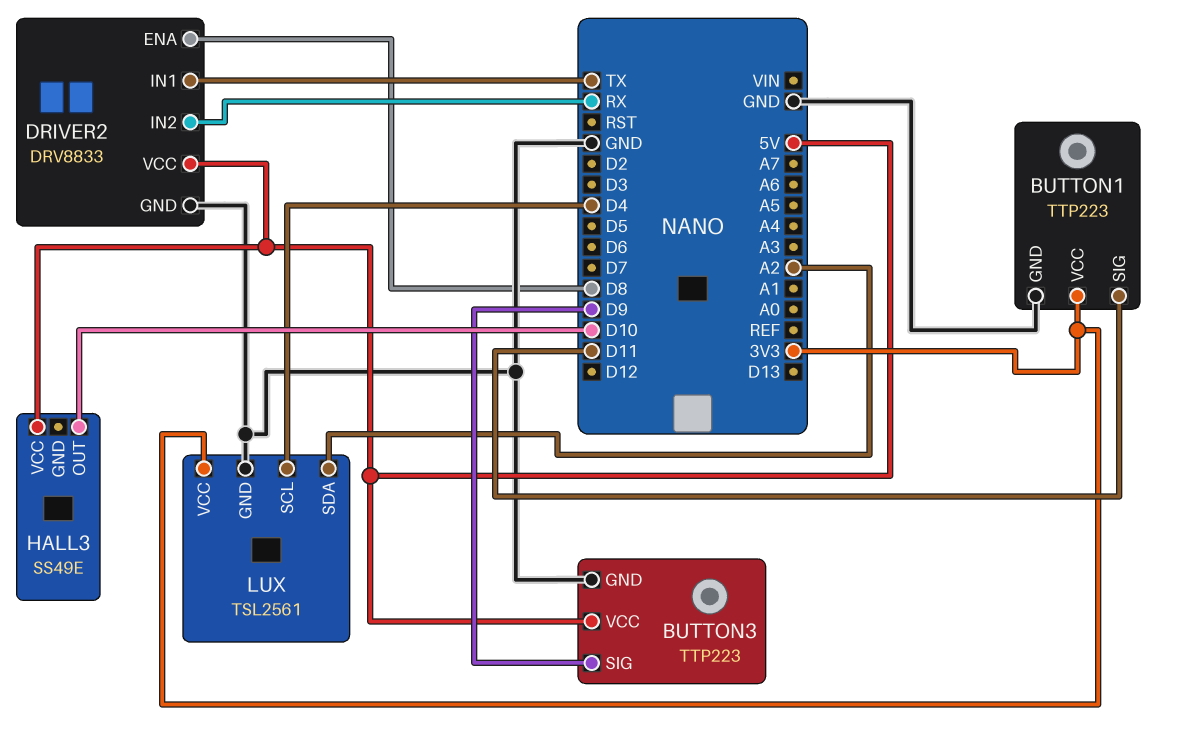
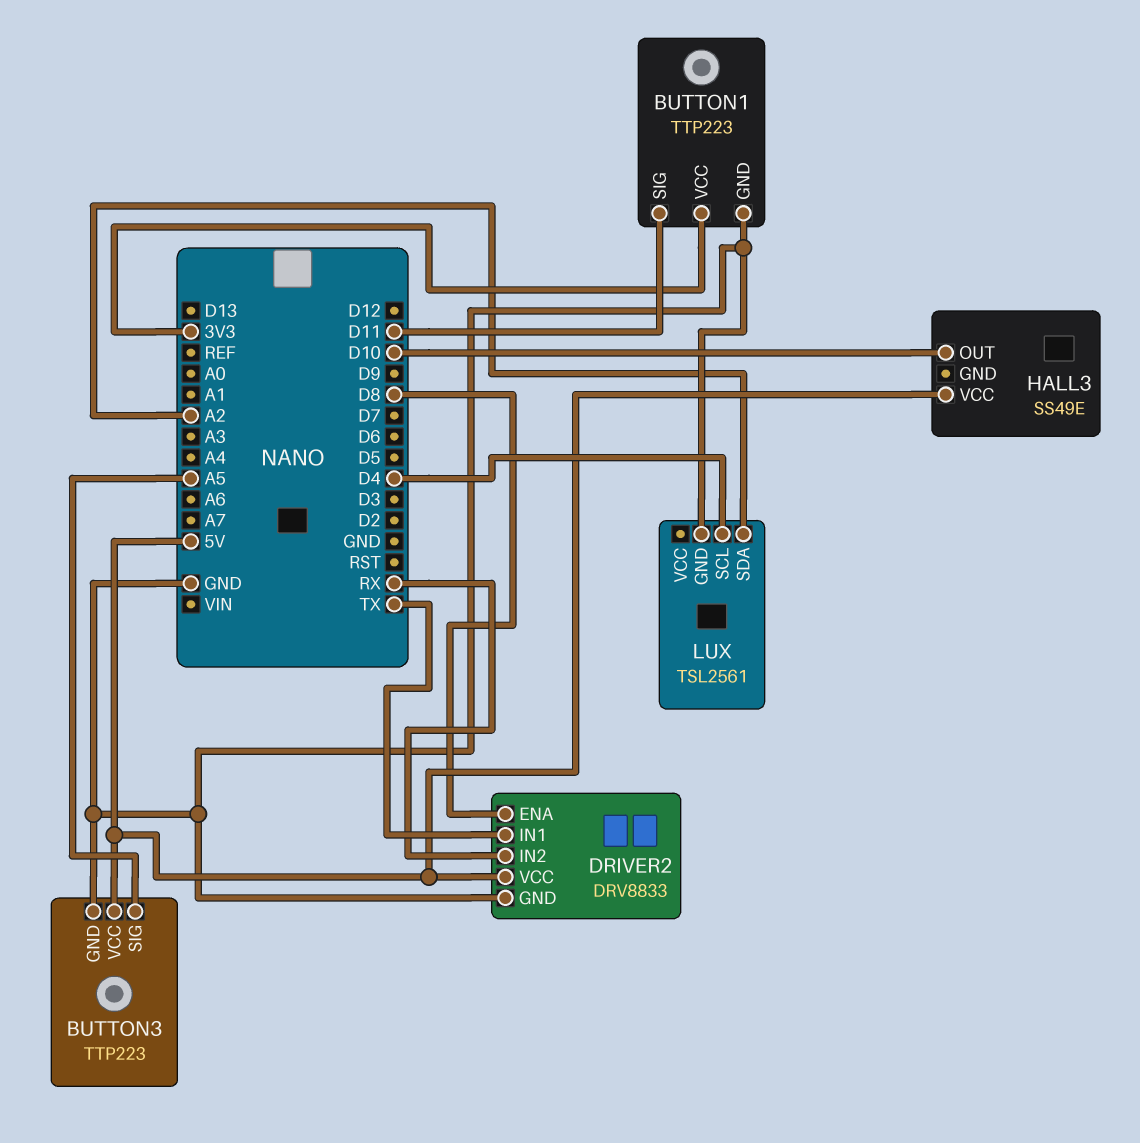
BUTTON3 pin SIG: D9 -> A5
LUX pin VCC: 3V3 -> none

